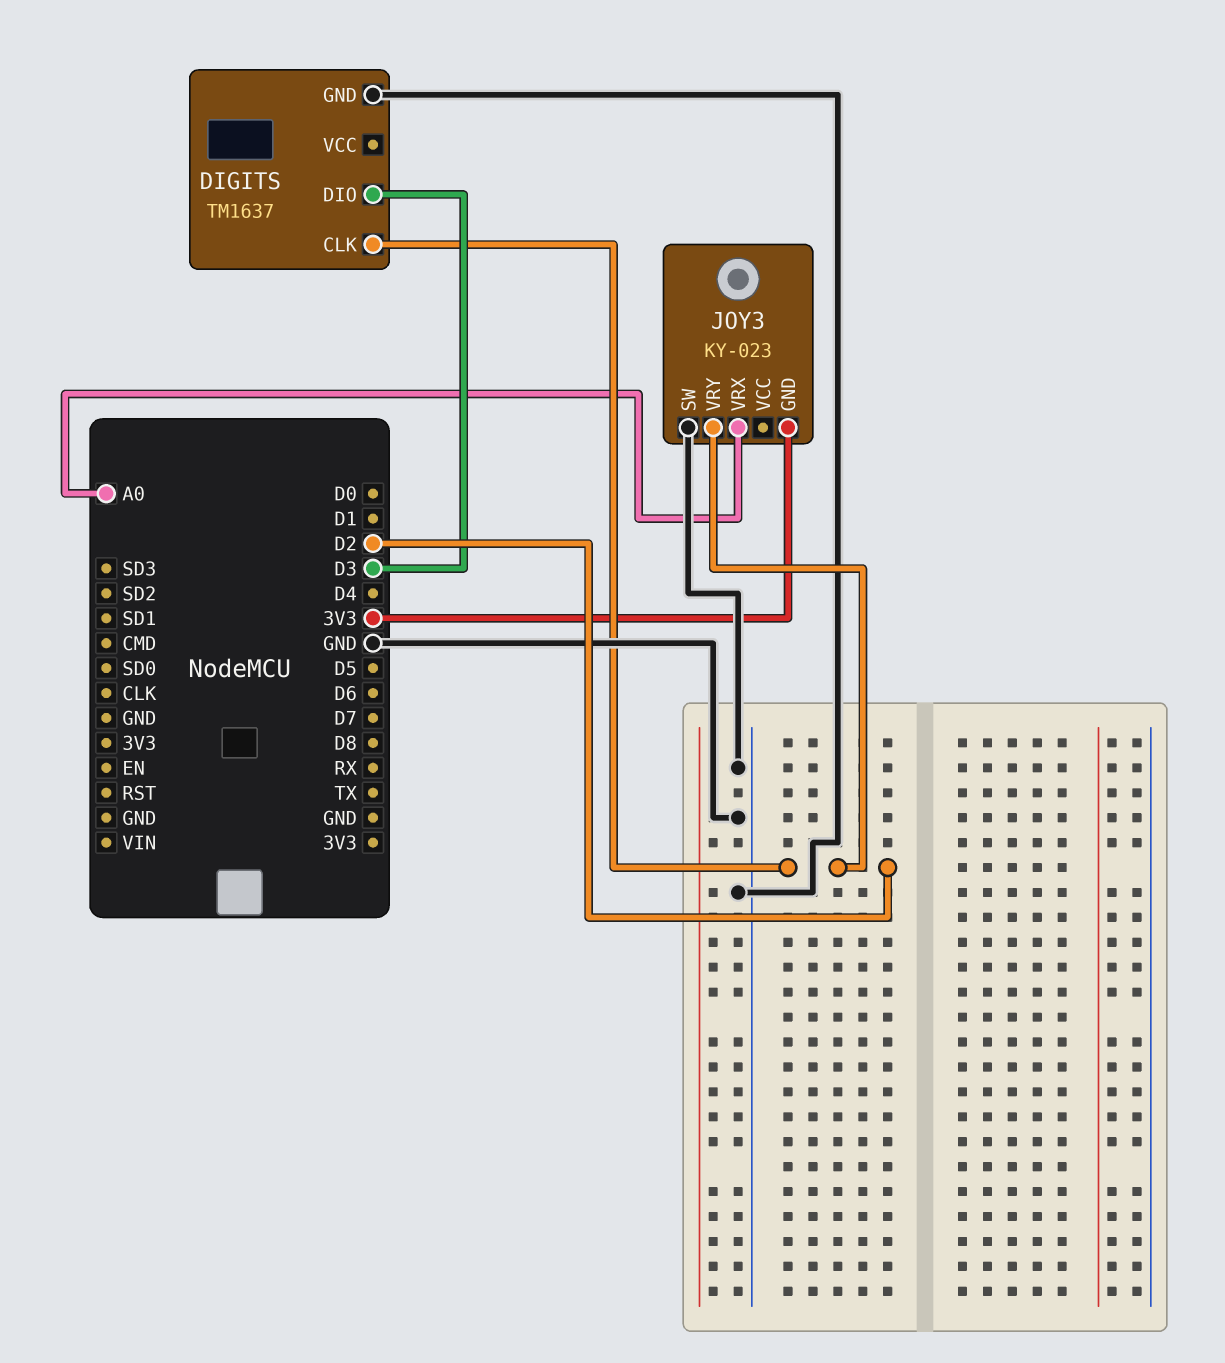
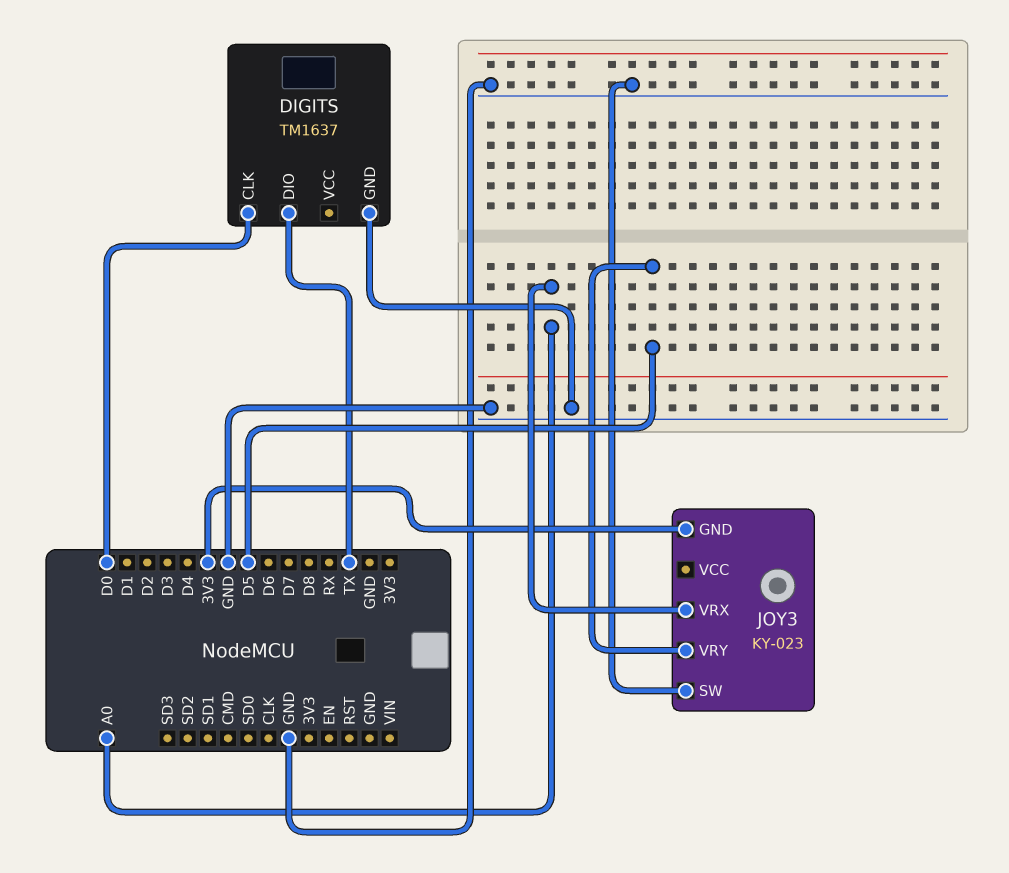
DIGITS pin CLK: D2 -> D0
DIGITS pin DIO: D3 -> TX
JOY3 pin VRY: D2 -> D5

